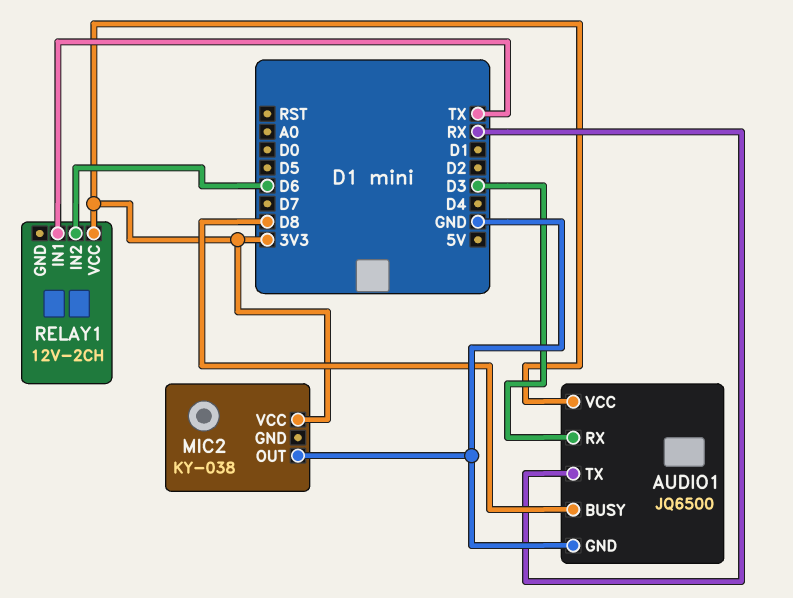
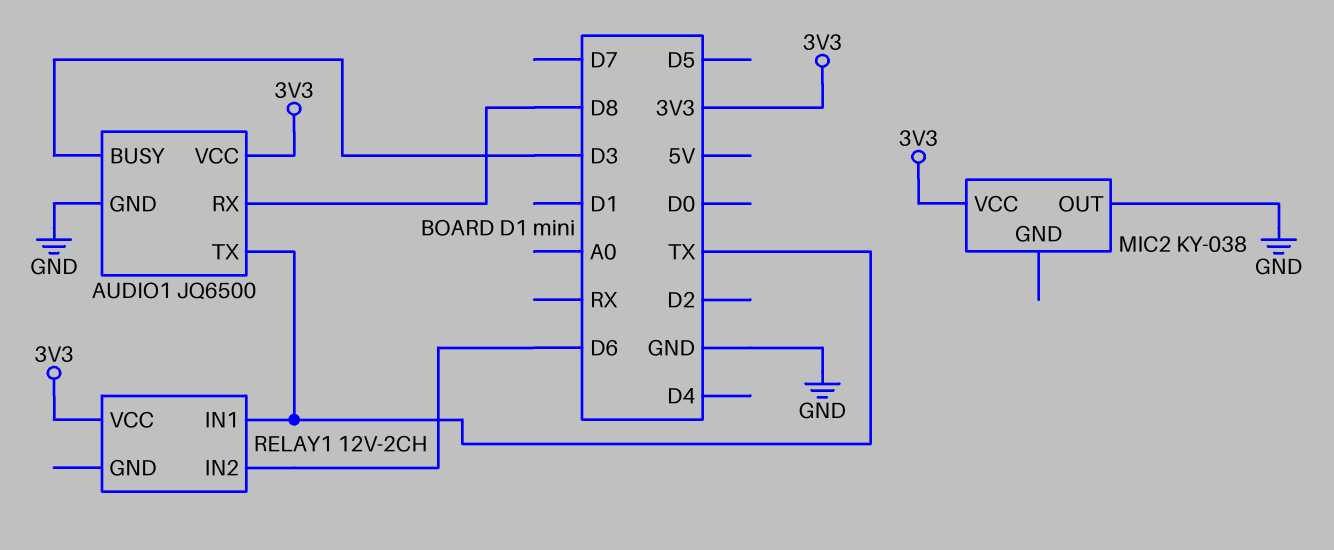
AUDIO1 pin BUSY: D8 -> D3
AUDIO1 pin RX: D3 -> D8
AUDIO1 pin TX: RX -> TX

